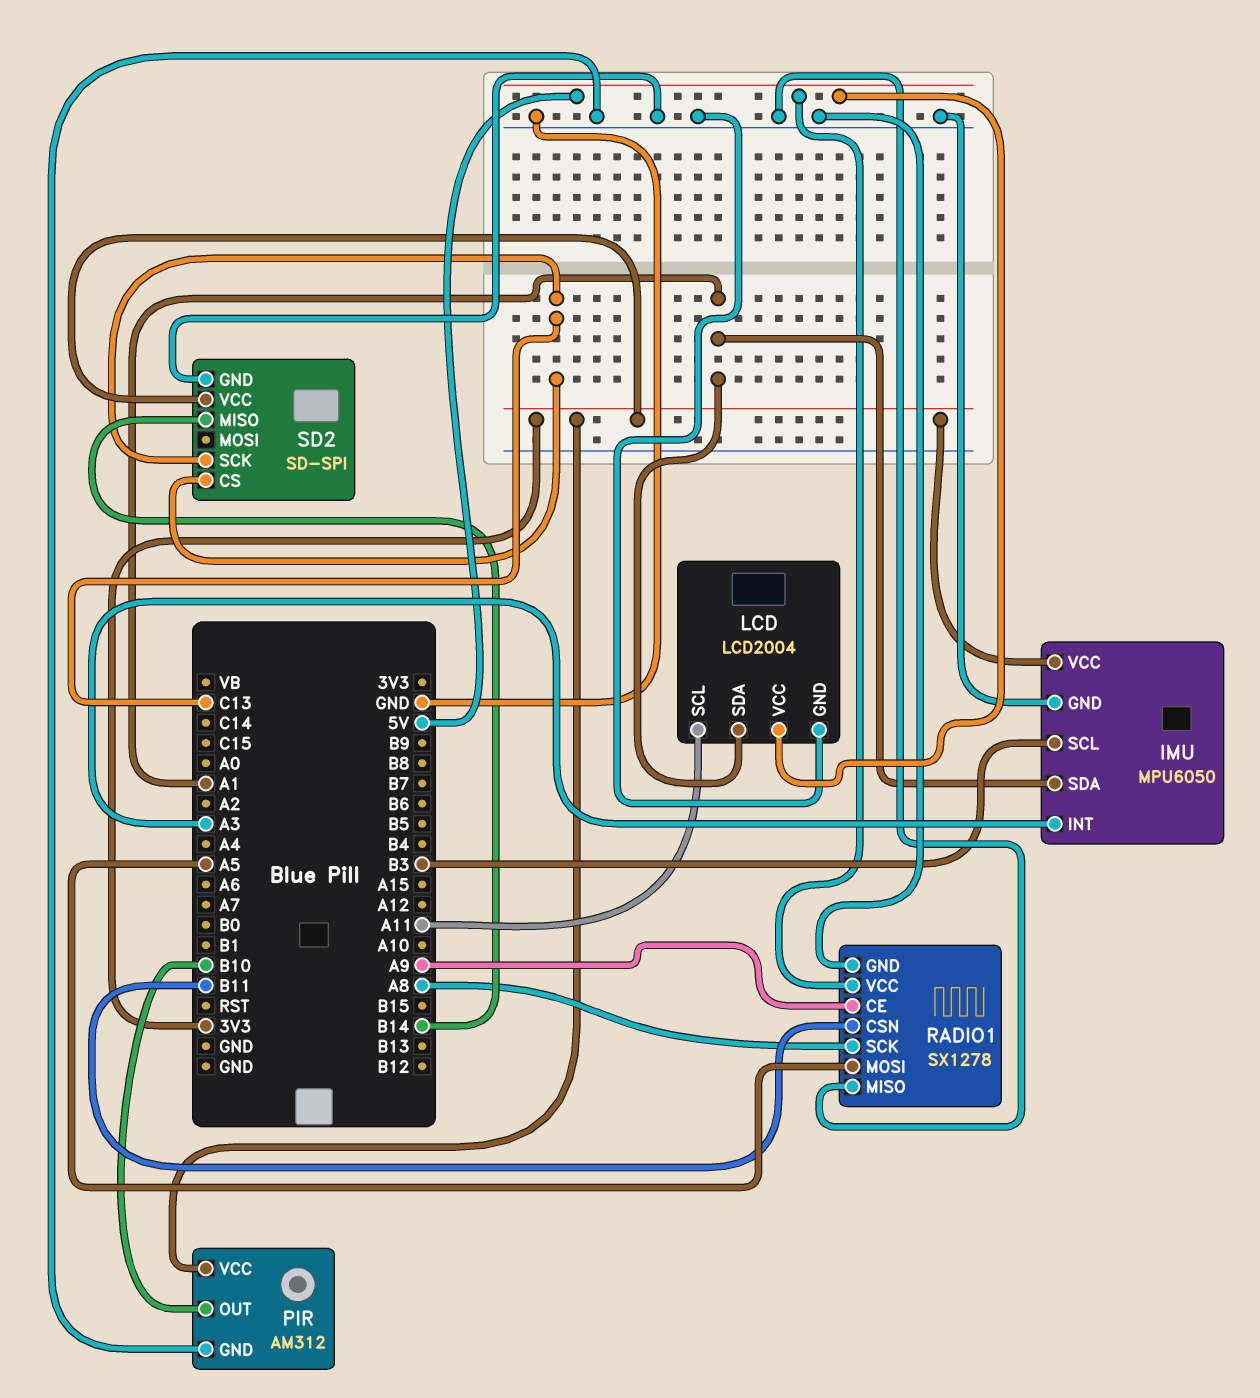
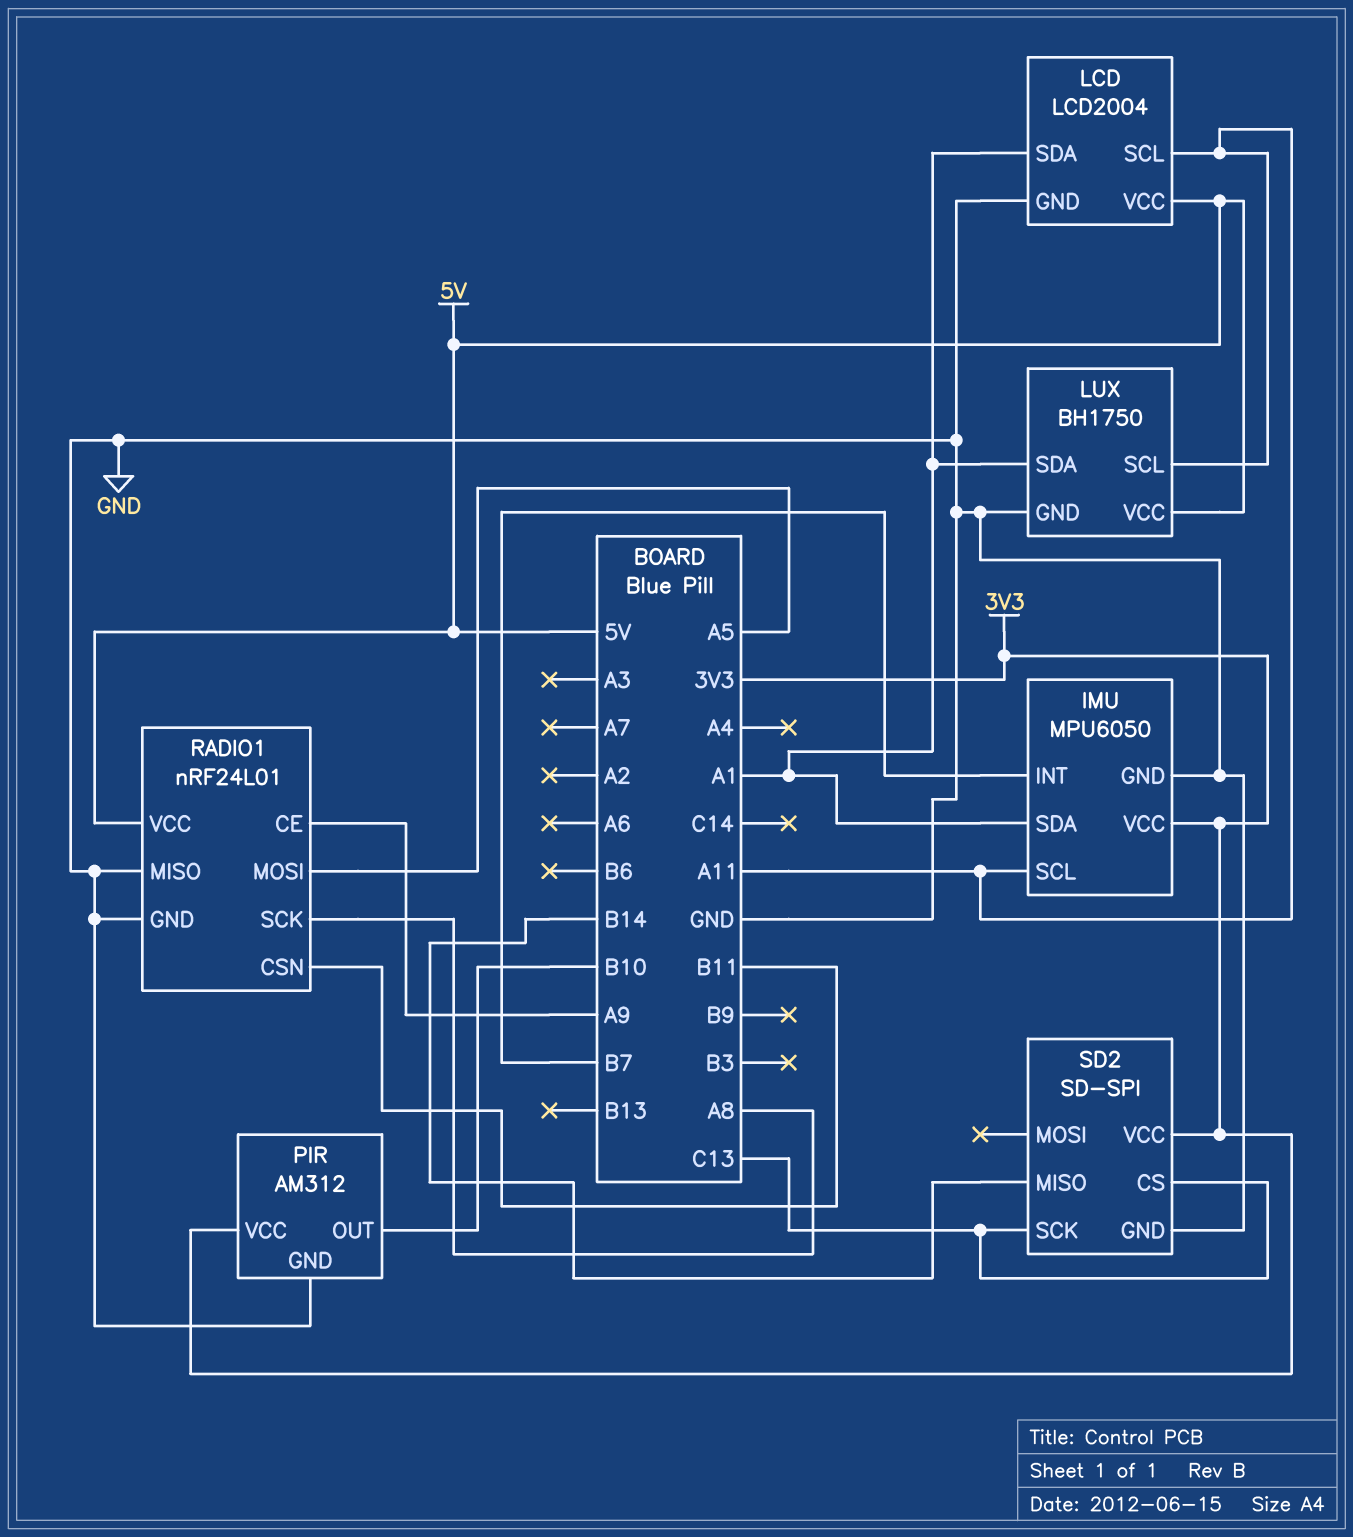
IMU pin INT: A3 -> B7
IMU pin SCL: B3 -> A11
LUX: none -> BH1750
LUX pin GND: none -> GND
LUX pin SCL: none -> A11
LUX pin SDA: none -> A1
LUX pin VCC: none -> 5V
RADIO1: SX1278 -> nRF24L01

